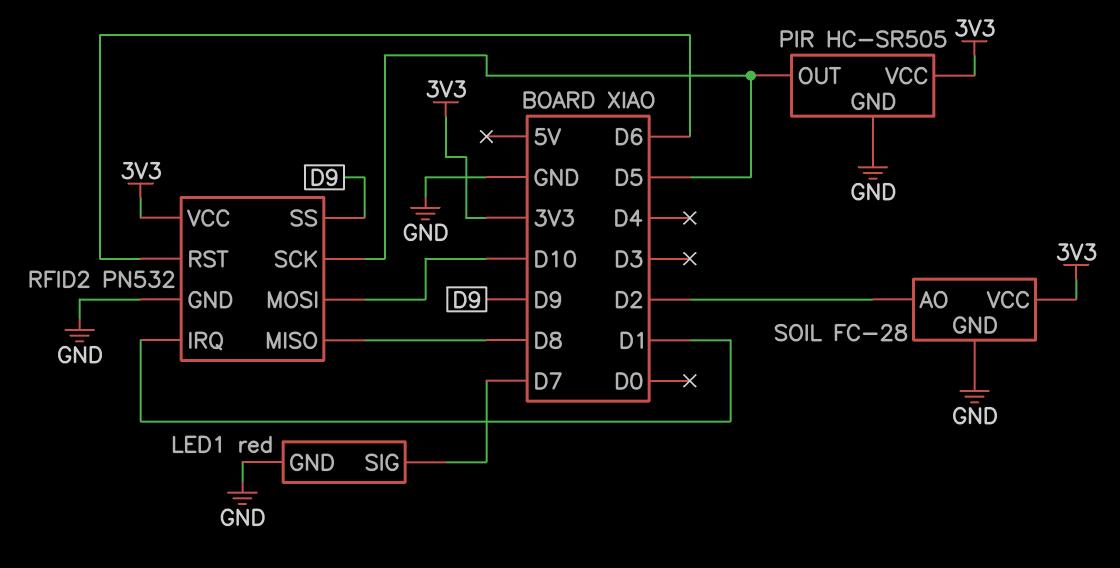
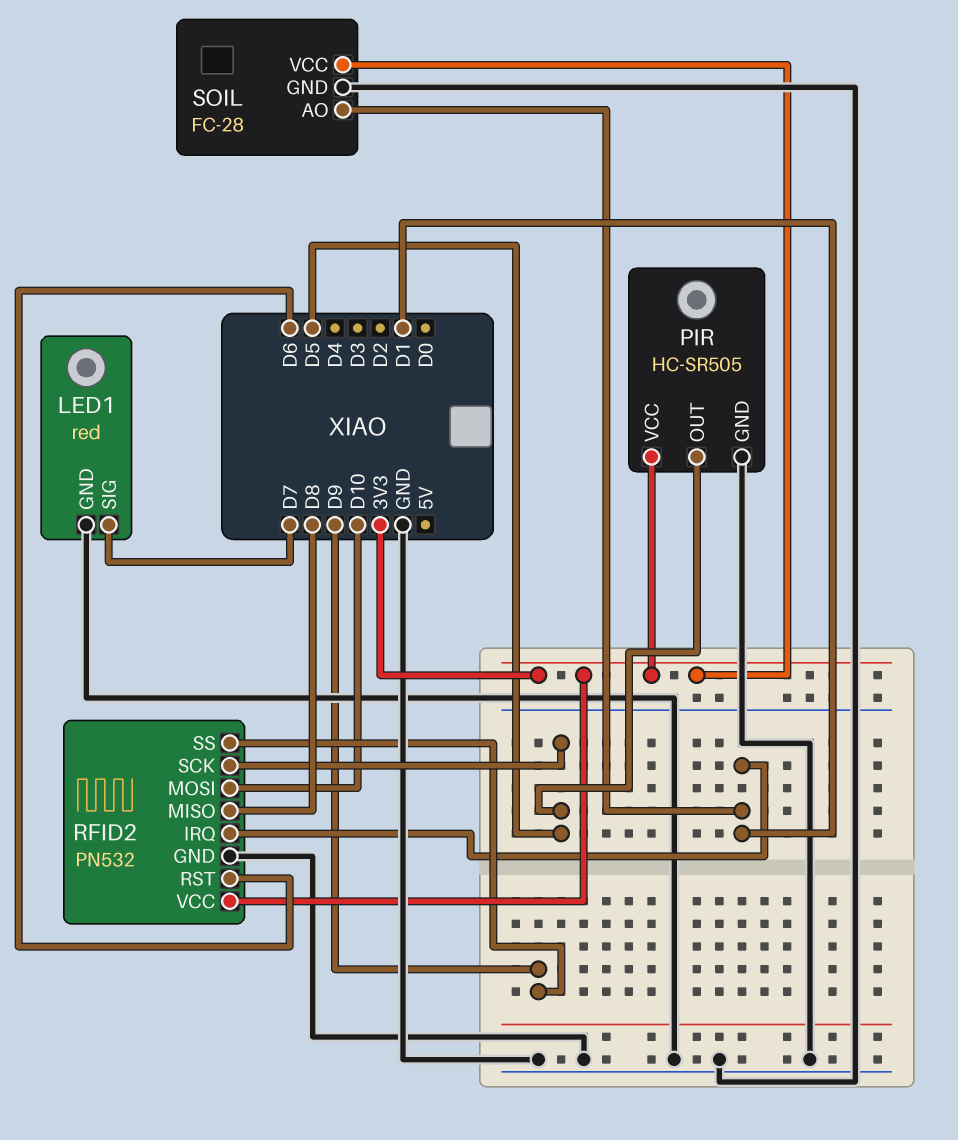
SOIL pin AO: D2 -> D1

